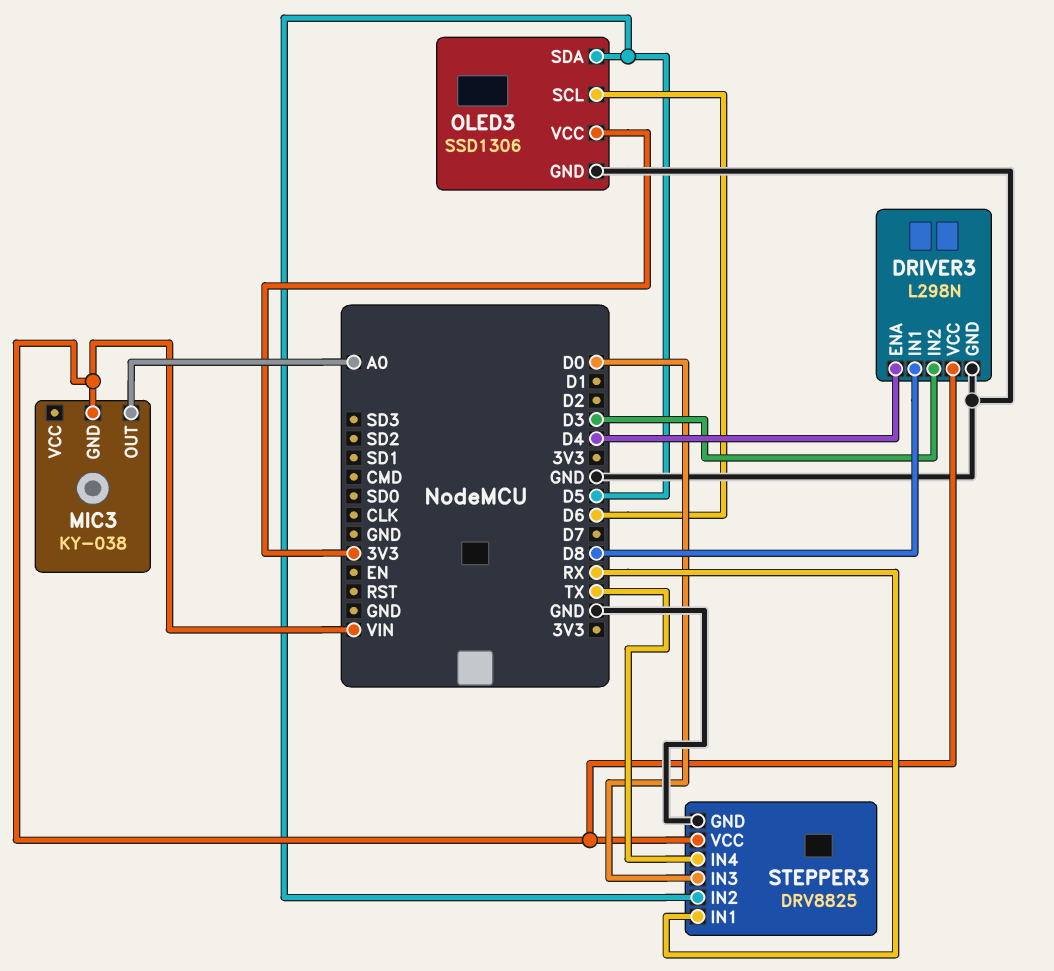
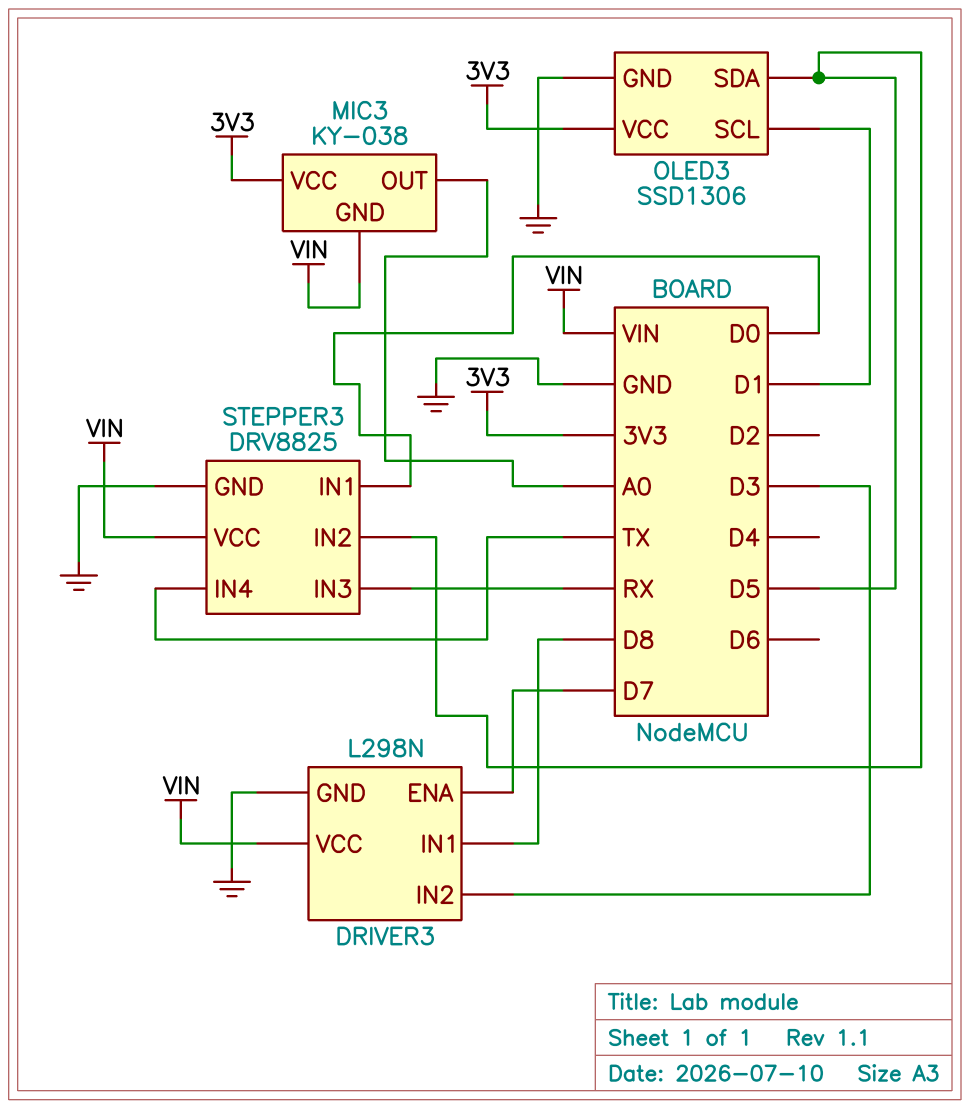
DRIVER3 pin ENA: D4 -> D7
MIC3 pin VCC: none -> 3V3
OLED3 pin SCL: D6 -> D1
STEPPER3 pin IN1: RX -> D0
STEPPER3 pin IN3: D0 -> RX

